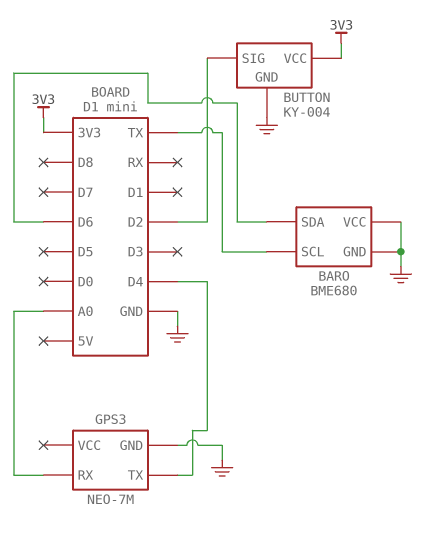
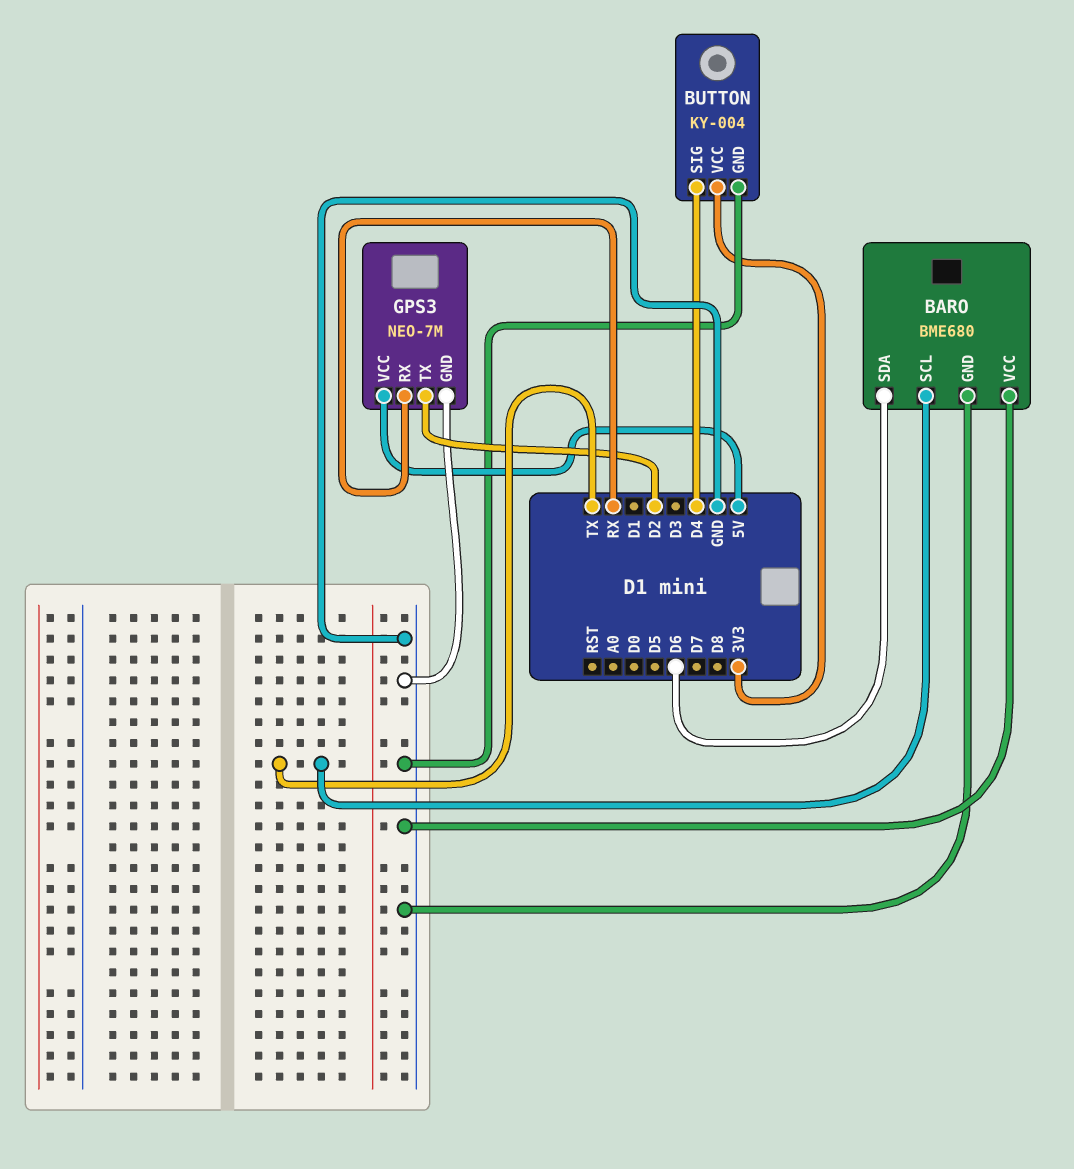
BUTTON pin SIG: D2 -> D4
GPS3 pin RX: A0 -> RX
GPS3 pin TX: D4 -> D2
GPS3 pin VCC: none -> 5V

